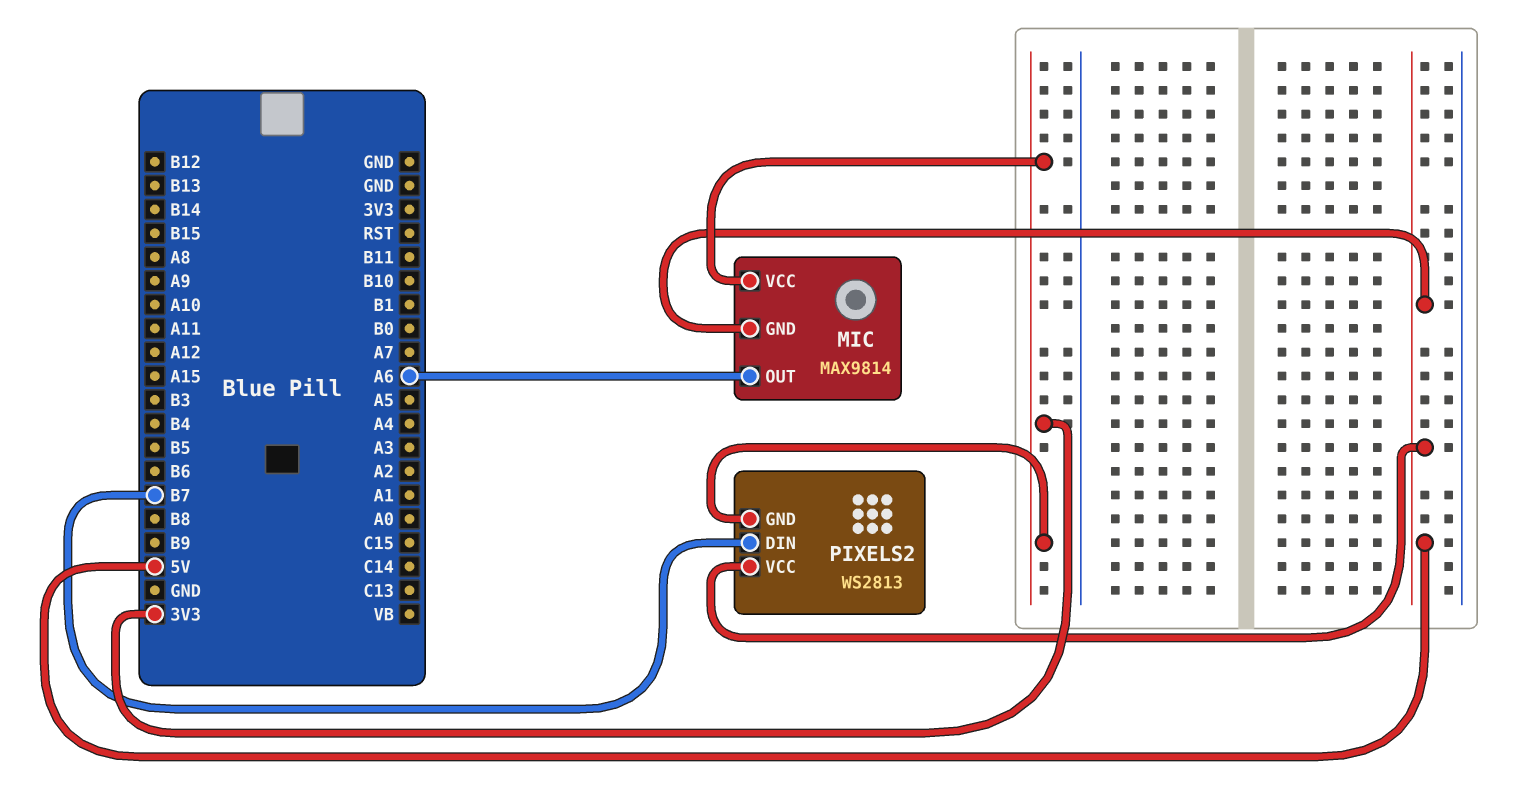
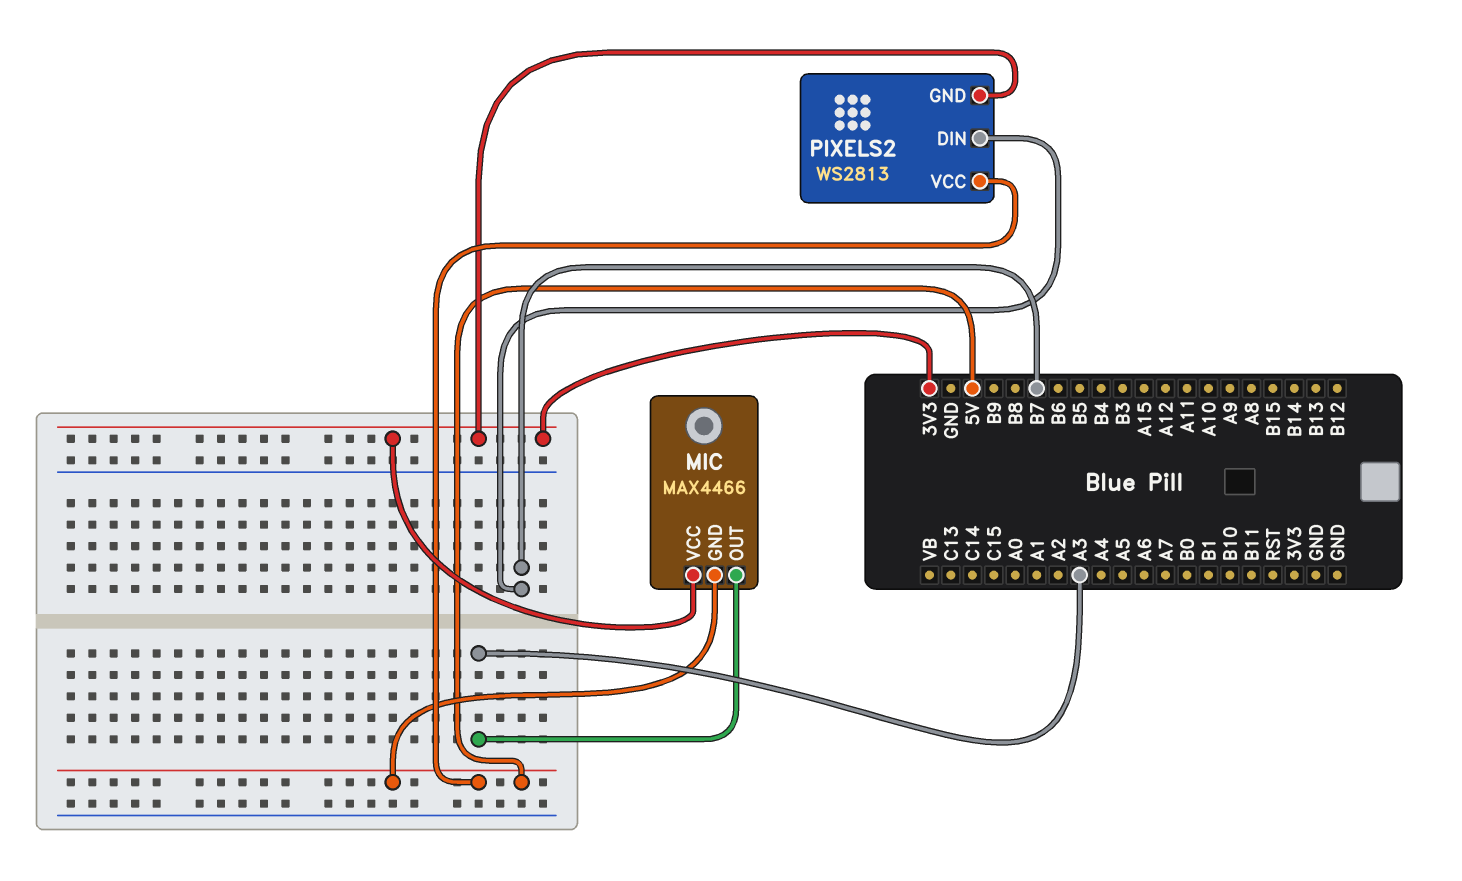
MIC: MAX9814 -> MAX4466
MIC pin OUT: A6 -> A3

